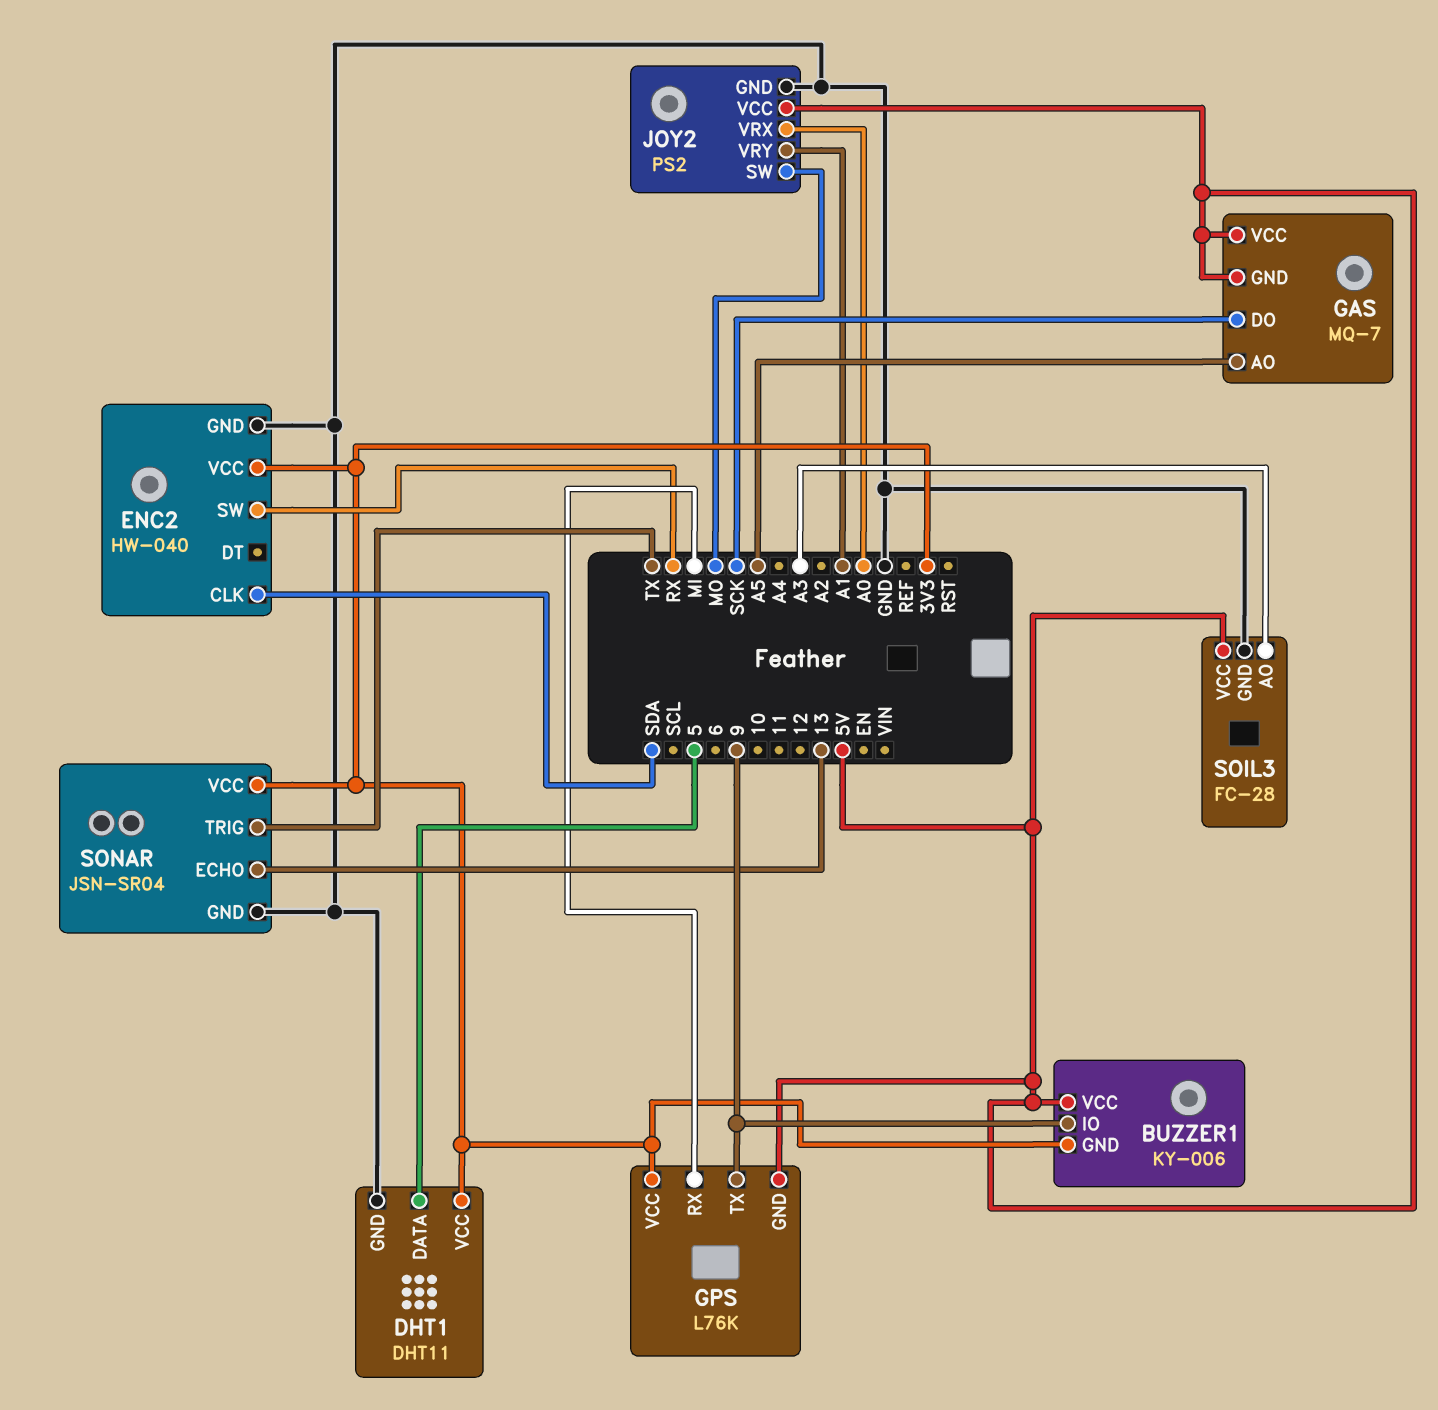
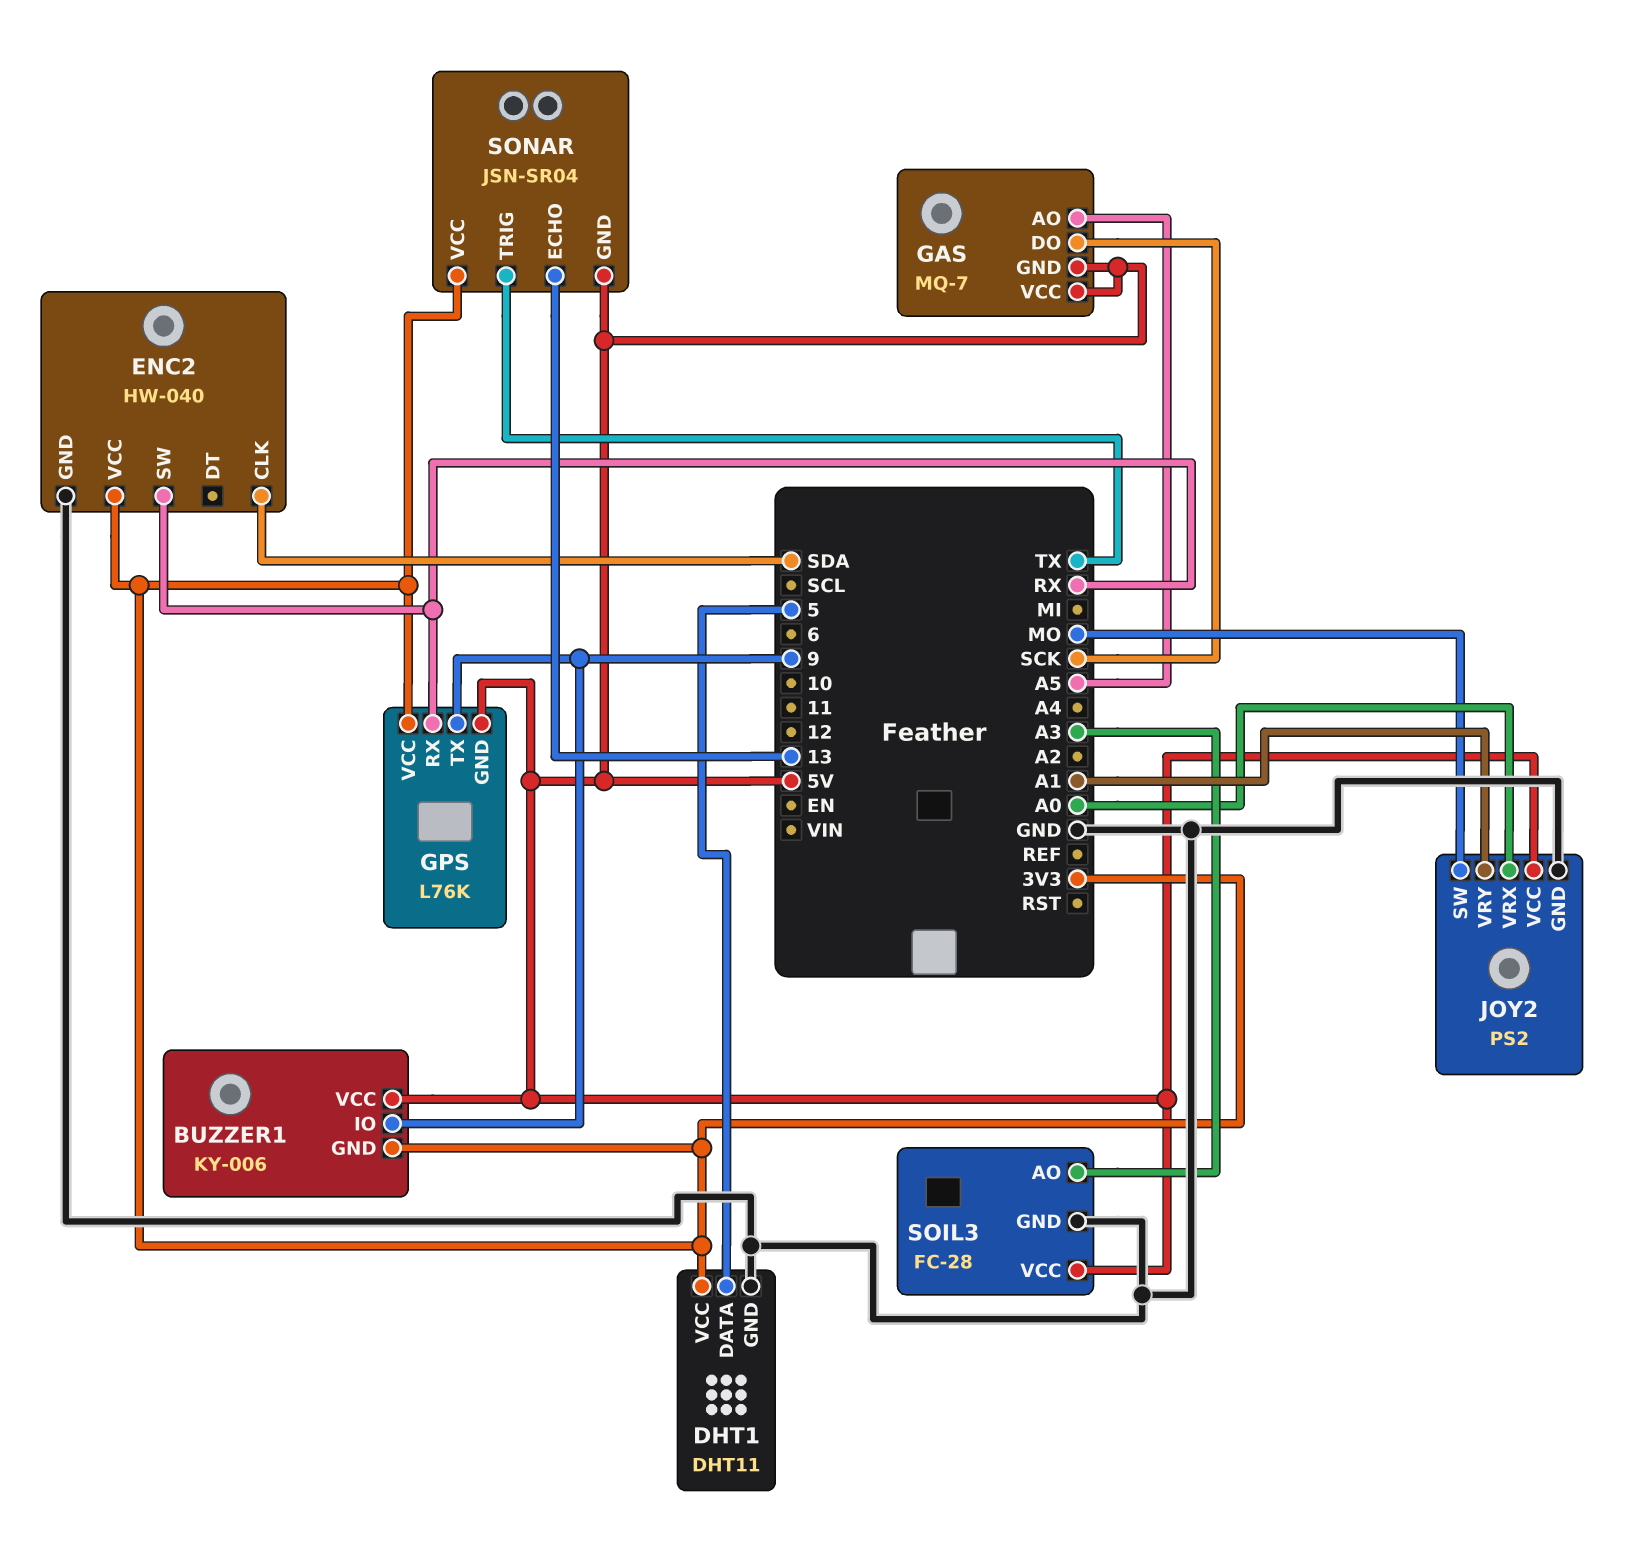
GPS pin RX: MI -> RX
SONAR pin GND: GND -> 5V

